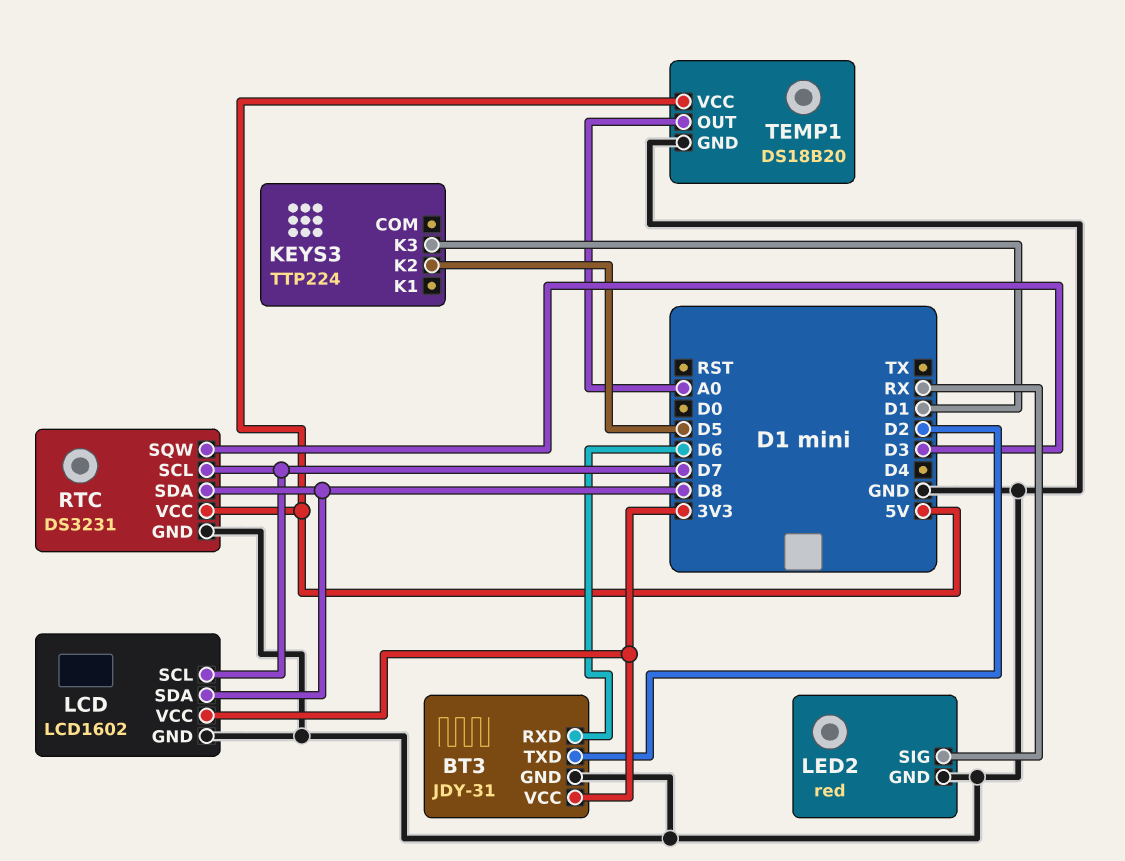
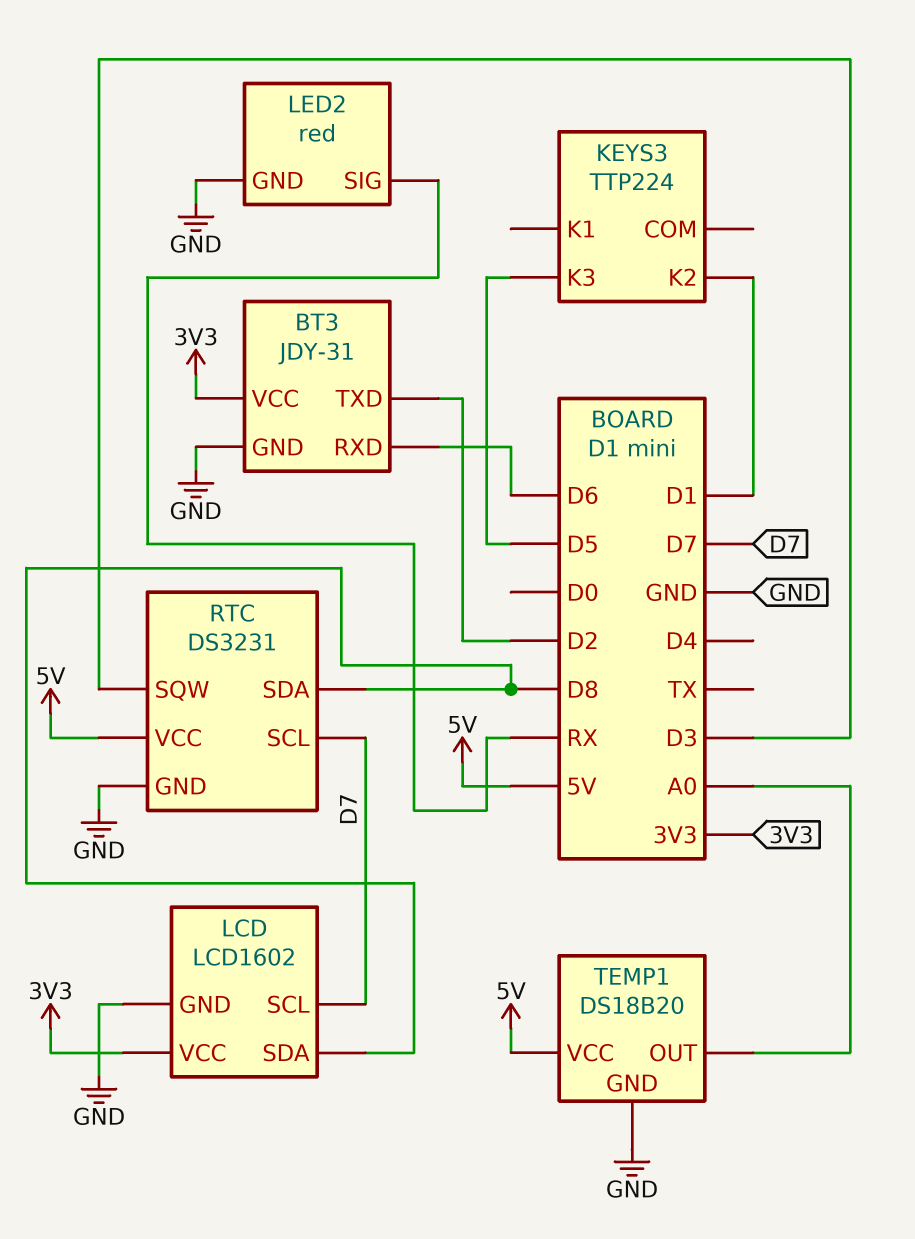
KEYS3 pin K2: D5 -> D1
KEYS3 pin K3: D1 -> D5

